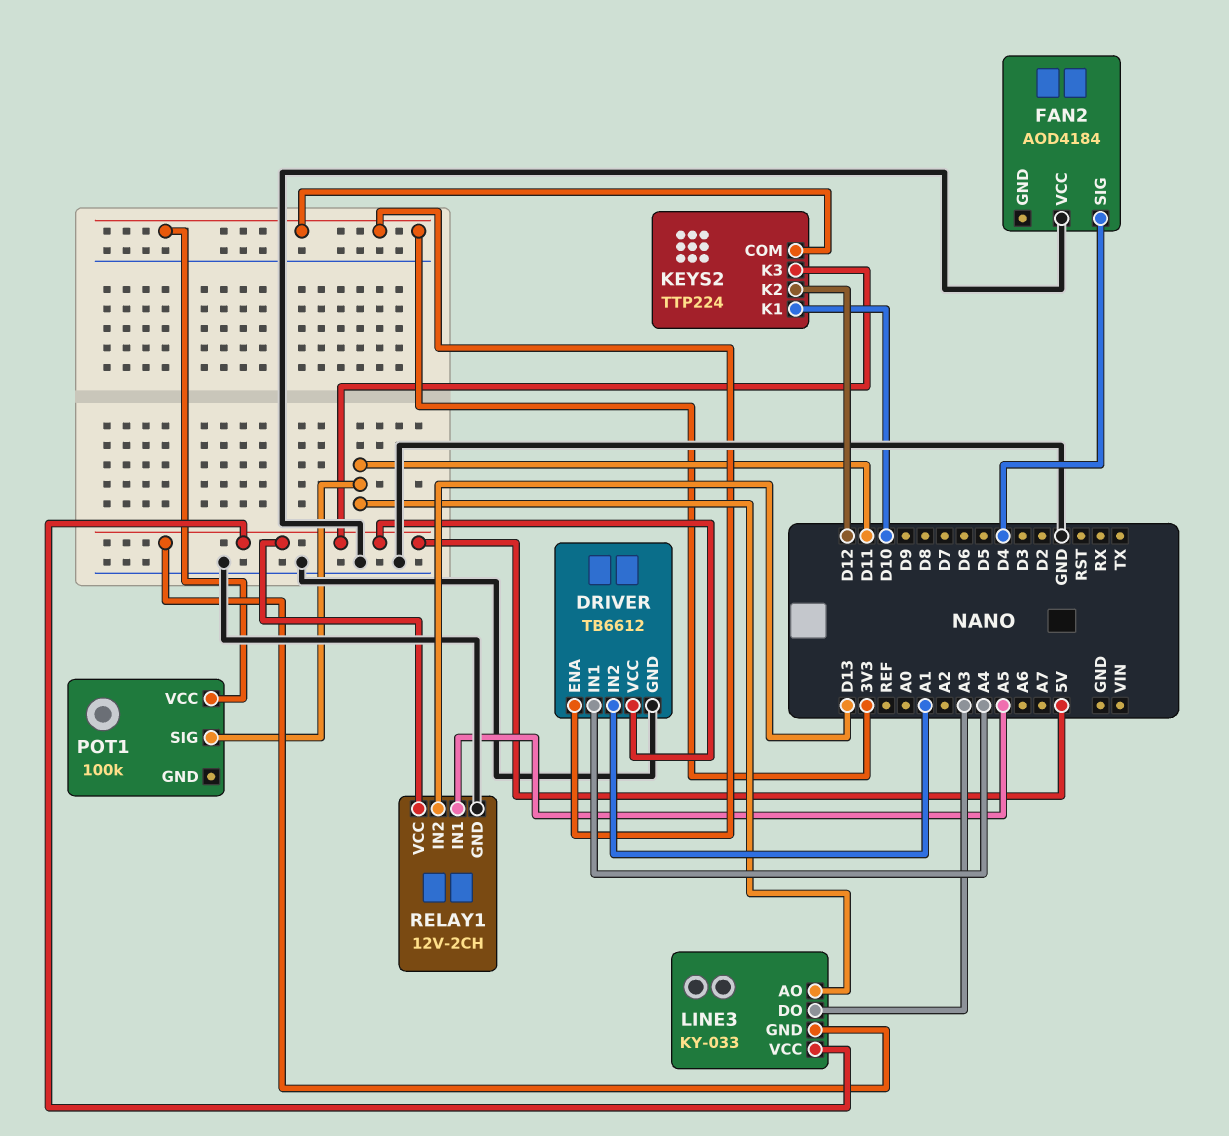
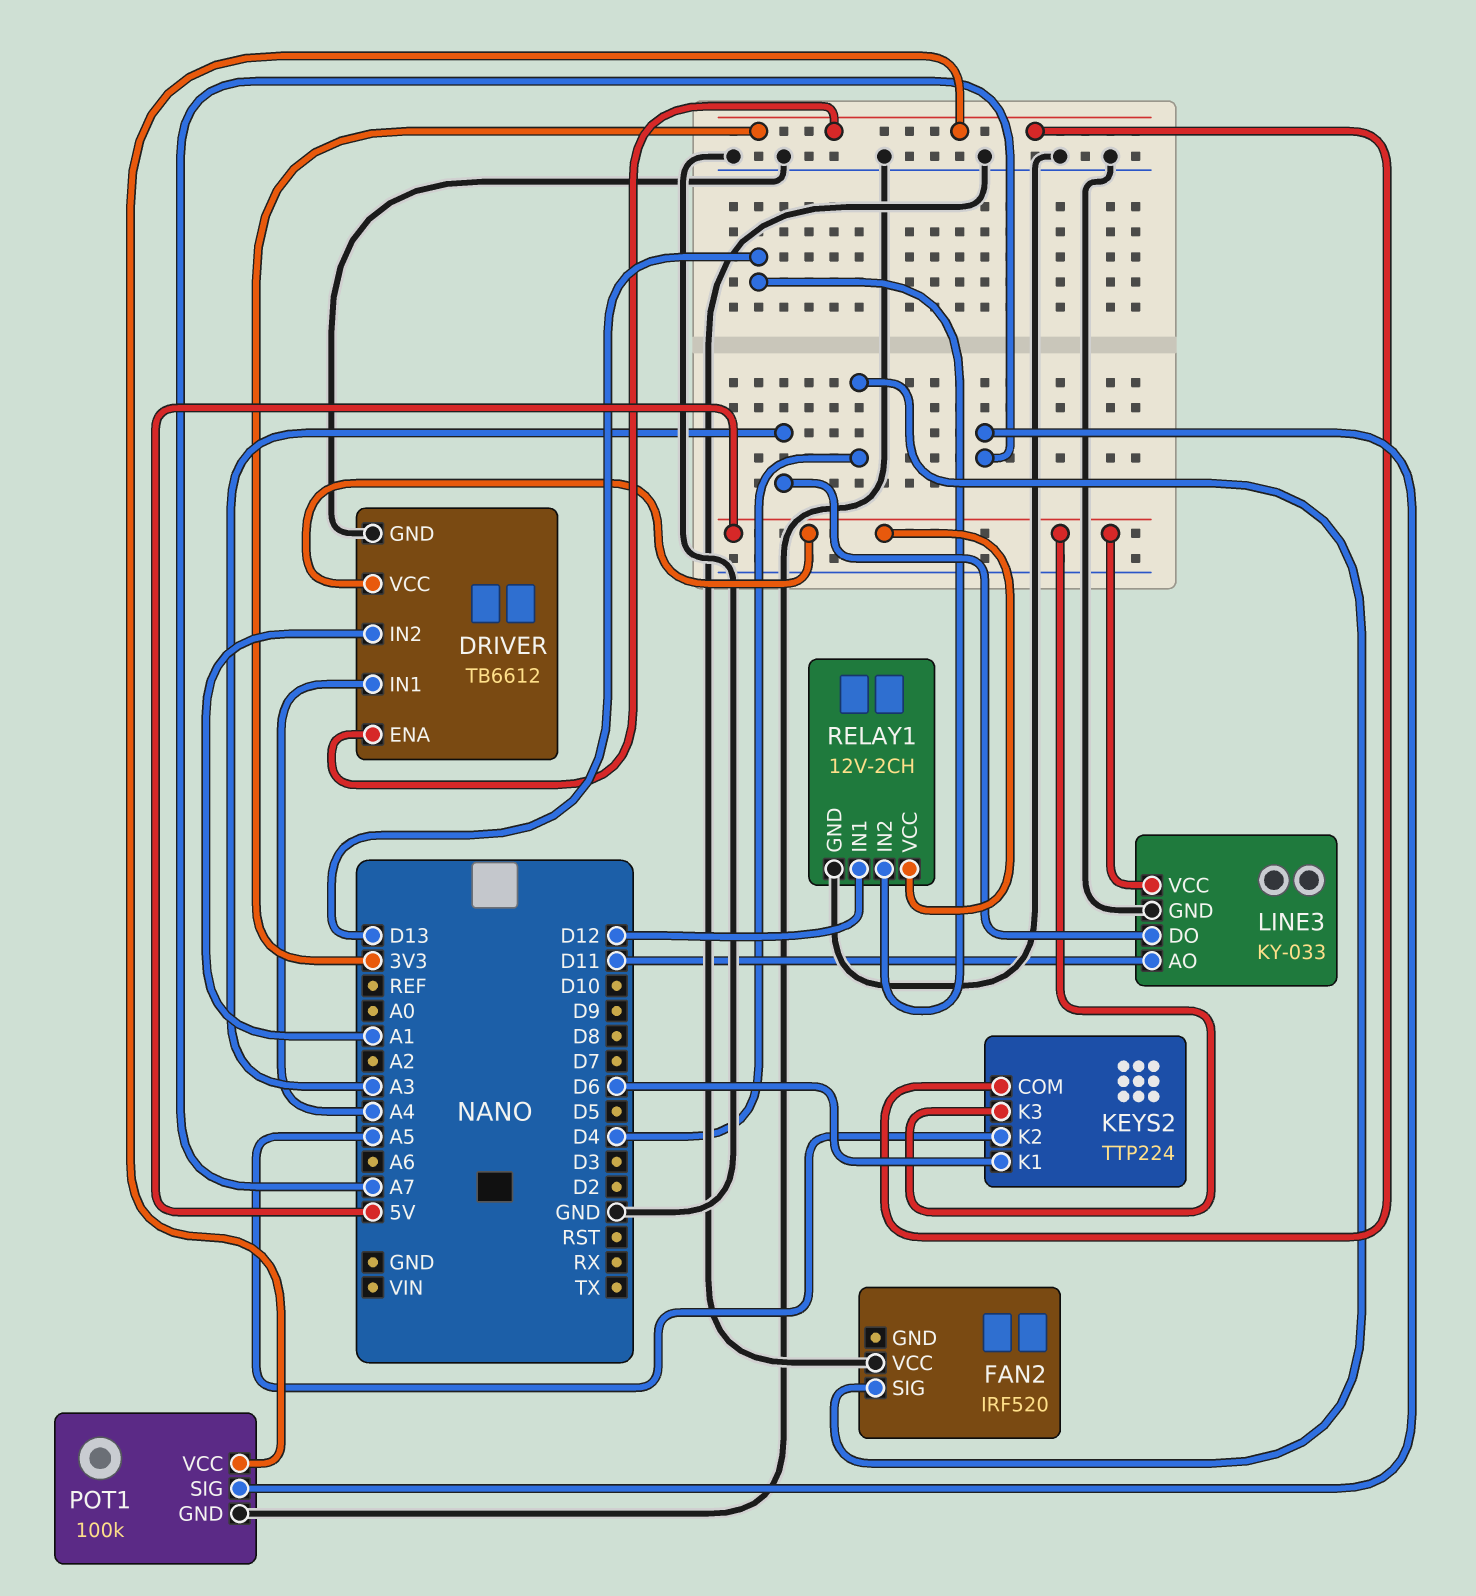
FAN2: AOD4184 -> IRF520
KEYS2 pin K1: D10 -> D6
KEYS2 pin K2: D12 -> A5
LINE3 pin GND: 5V -> GND
POT1 pin GND: none -> GND
POT1 pin SIG: D11 -> A7
RELAY1 pin IN1: A5 -> D12

